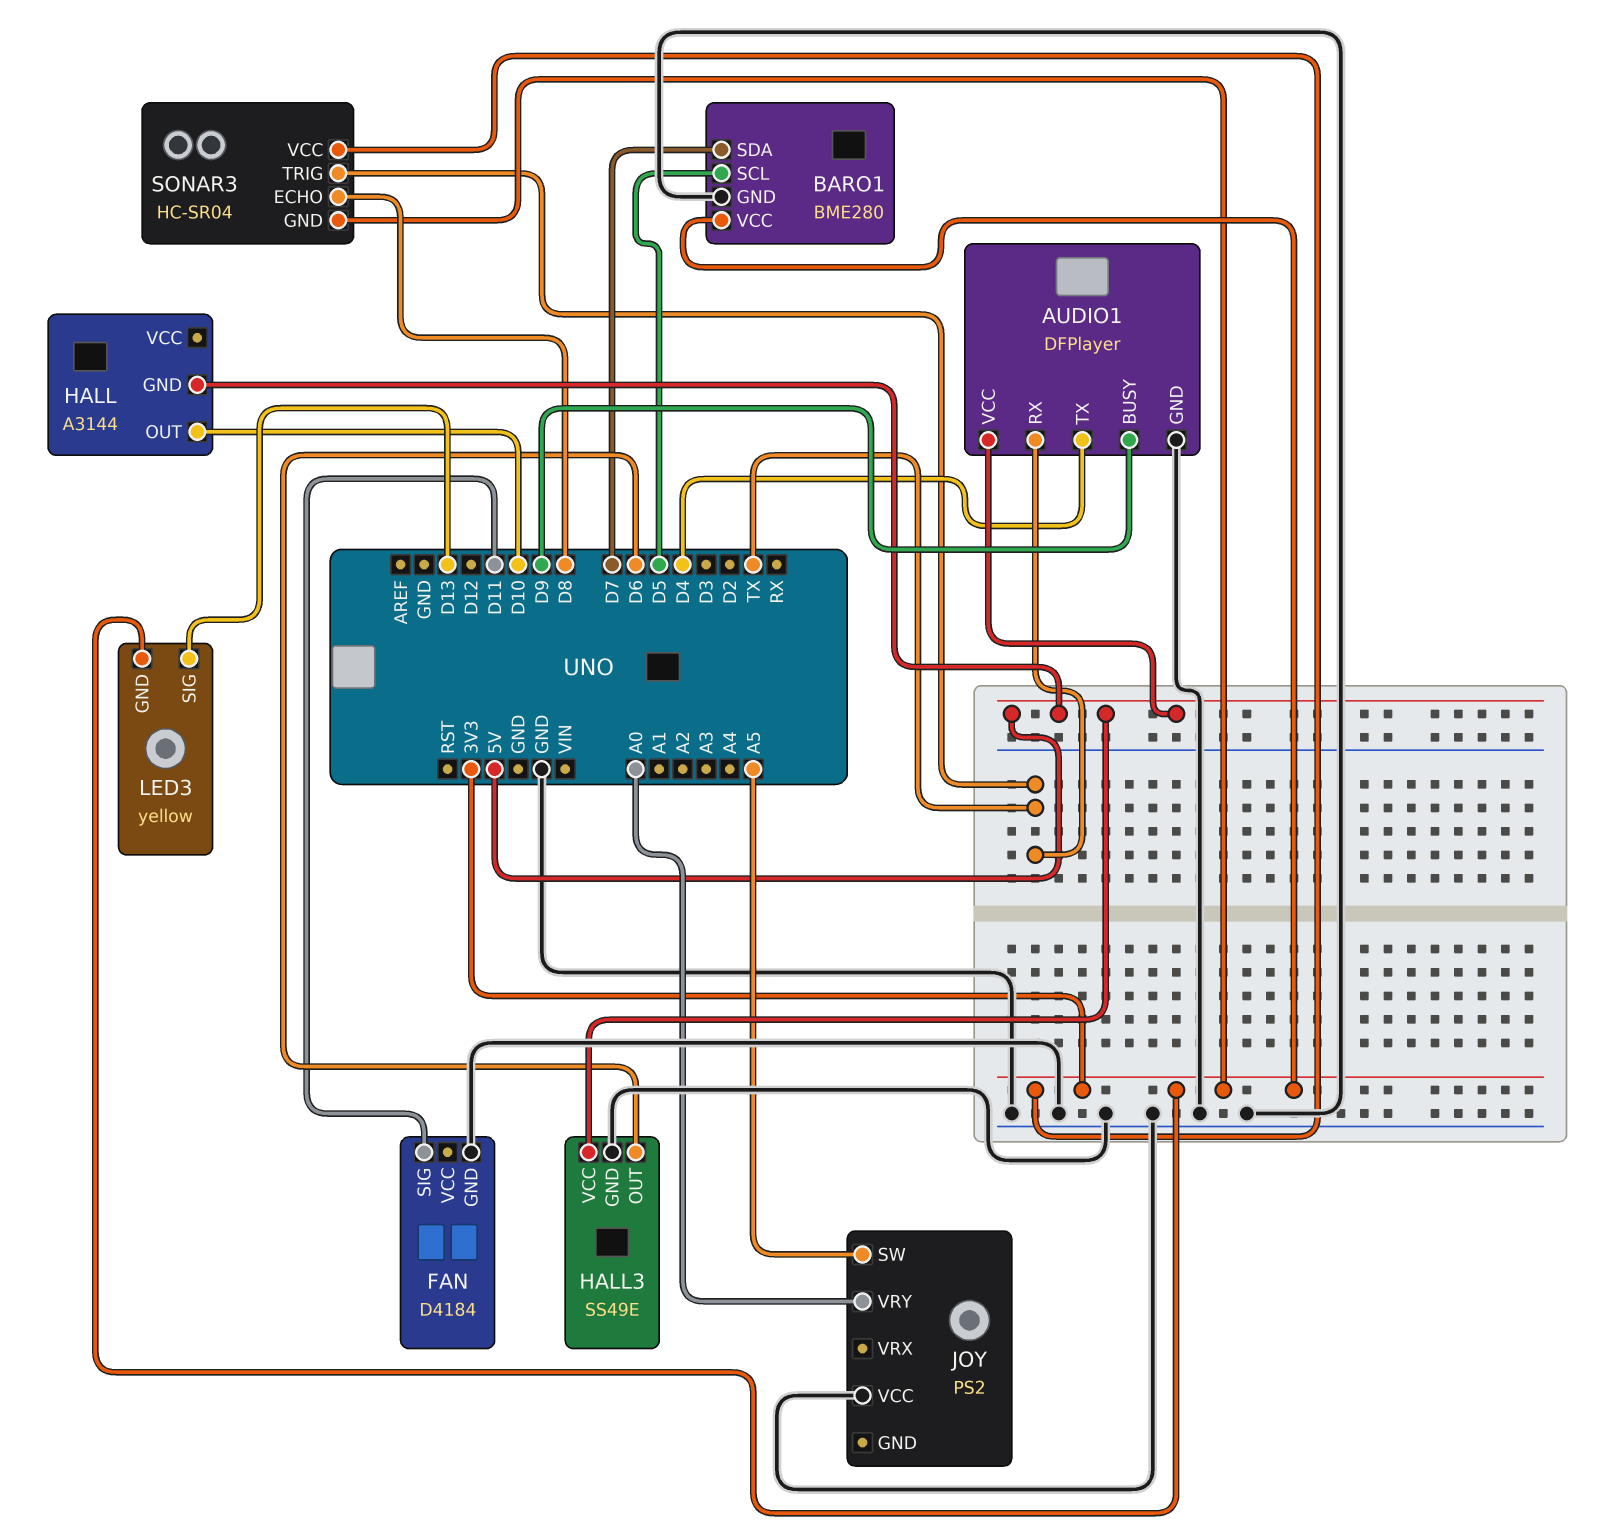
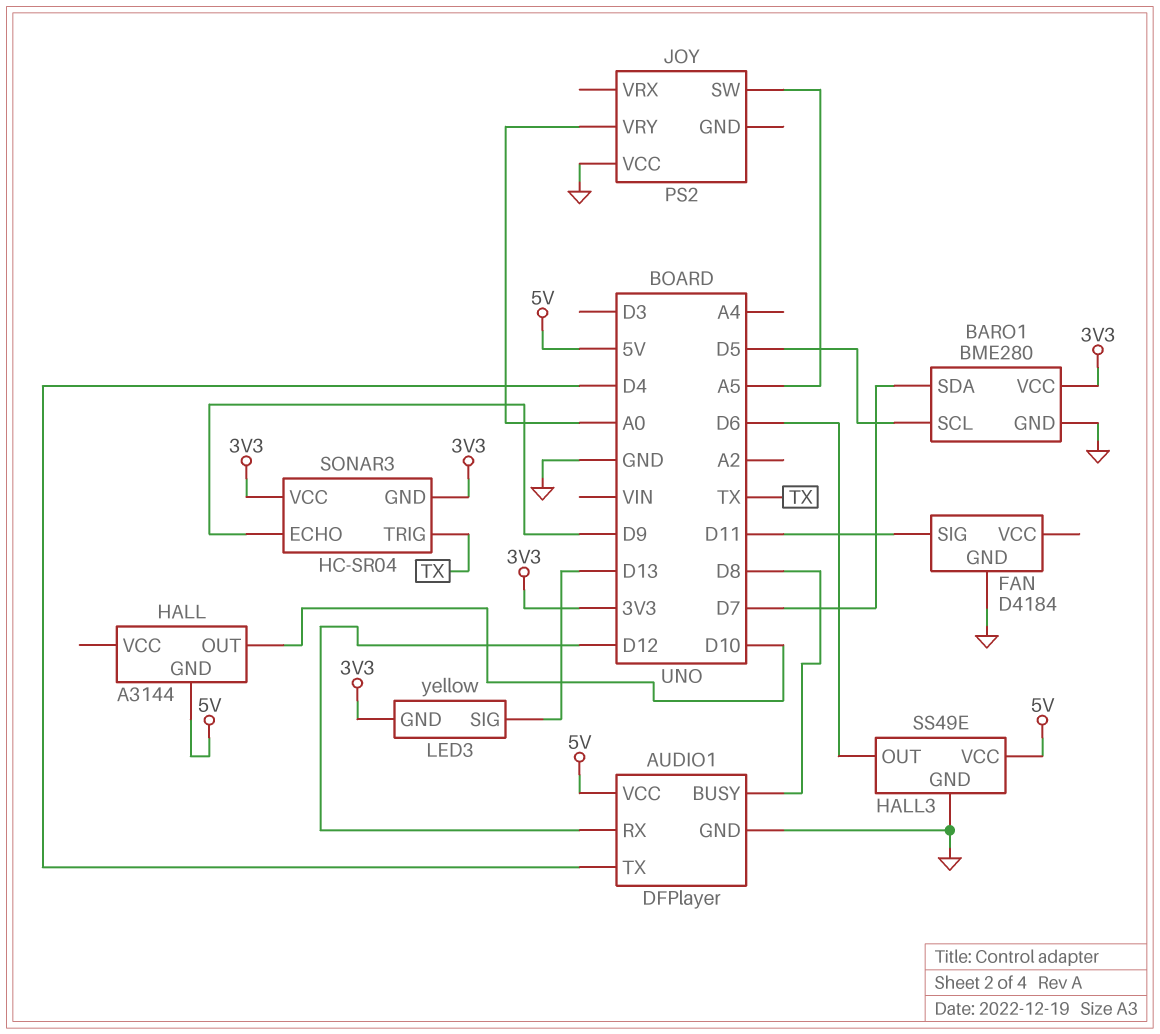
AUDIO1 pin BUSY: D9 -> D8
AUDIO1 pin RX: TX -> D12
SONAR3 pin ECHO: D8 -> D9

